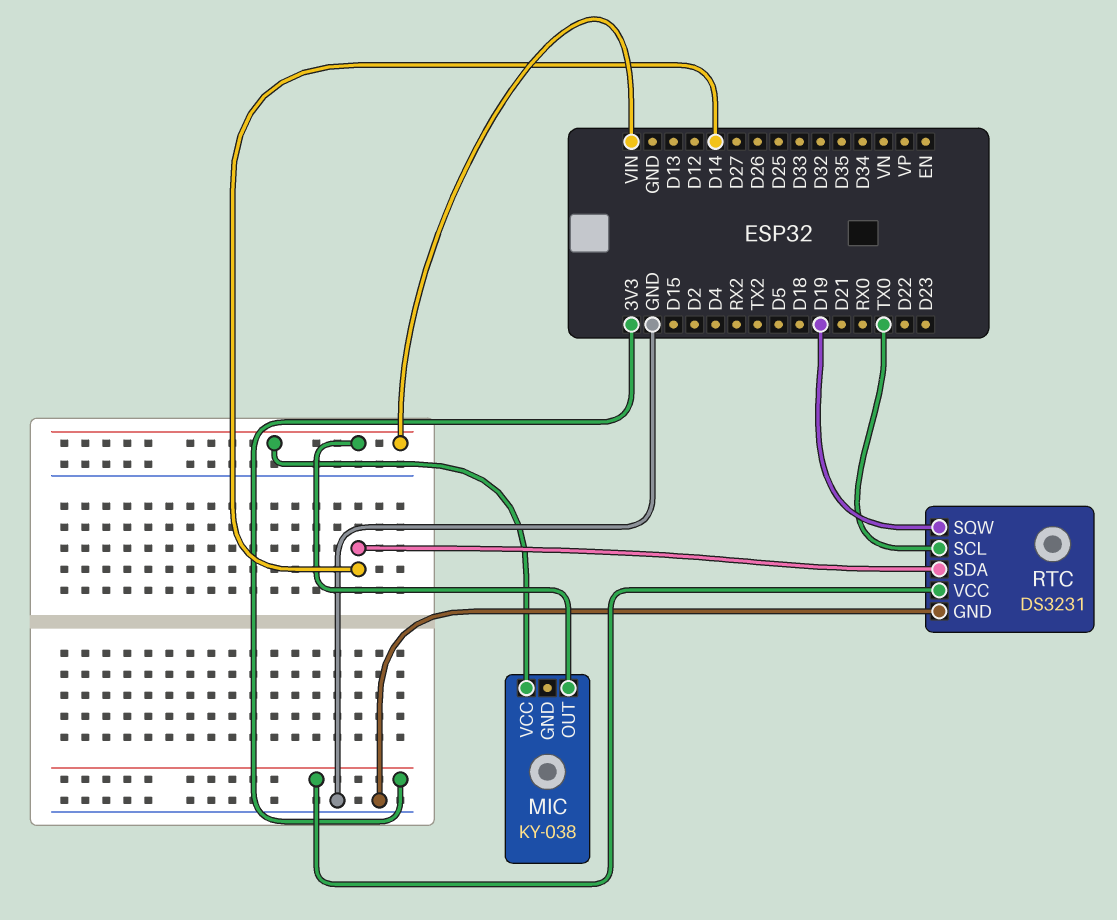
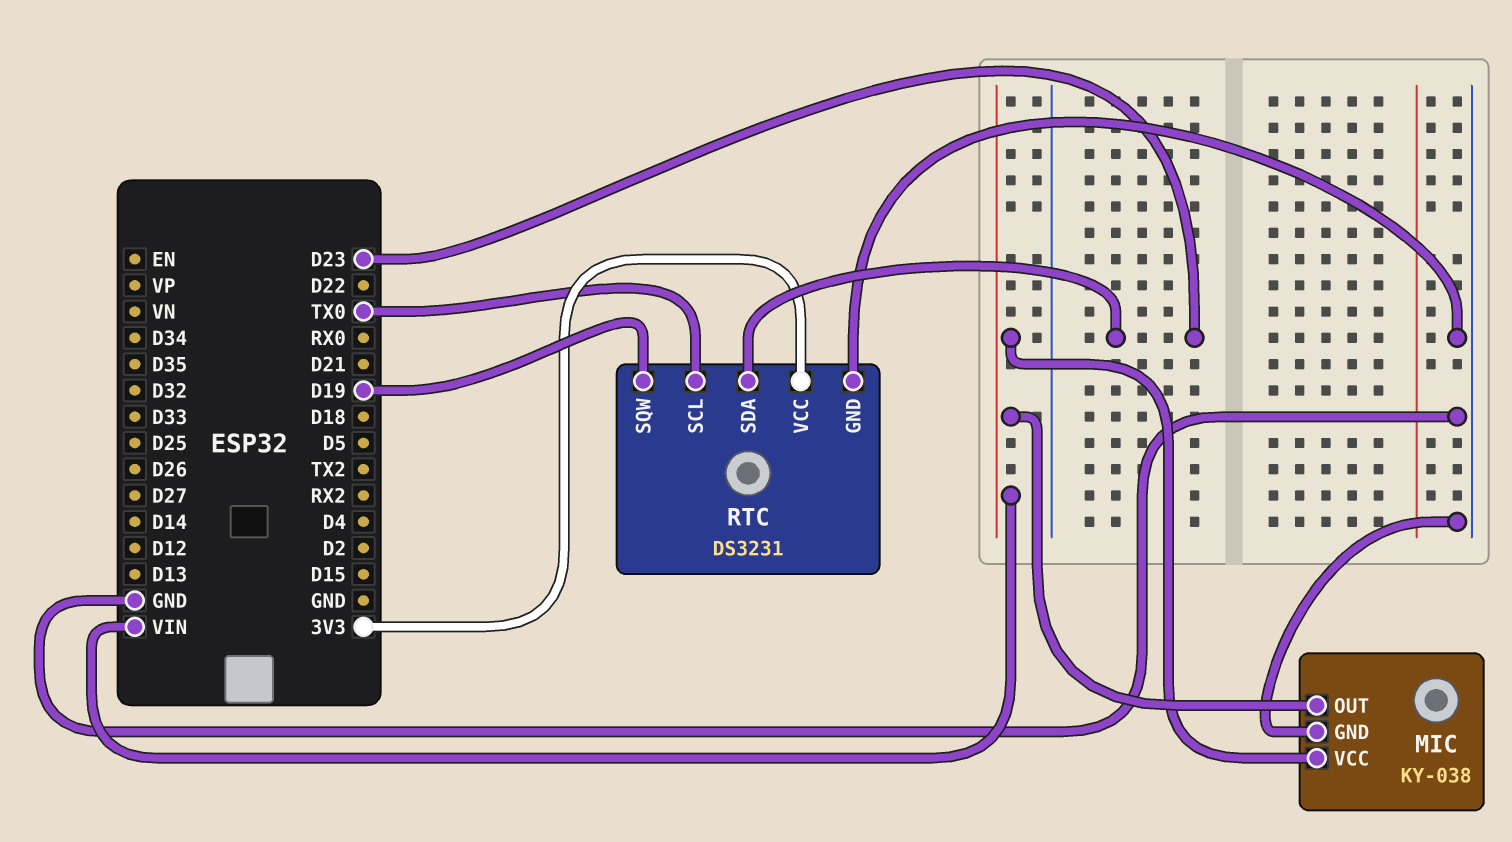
MIC pin GND: none -> GND
RTC pin SDA: D14 -> D23

